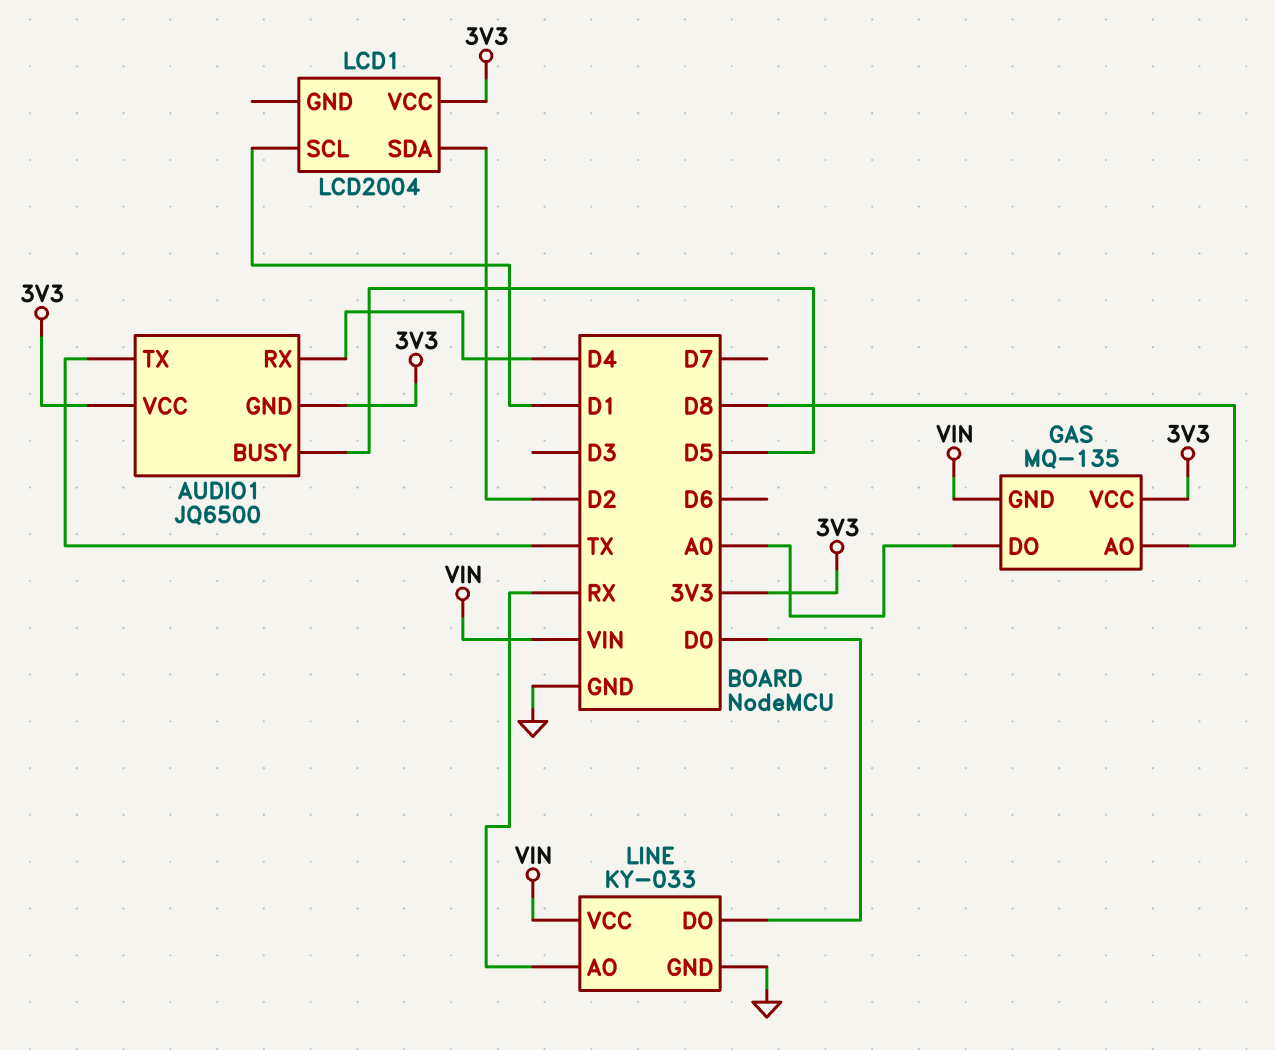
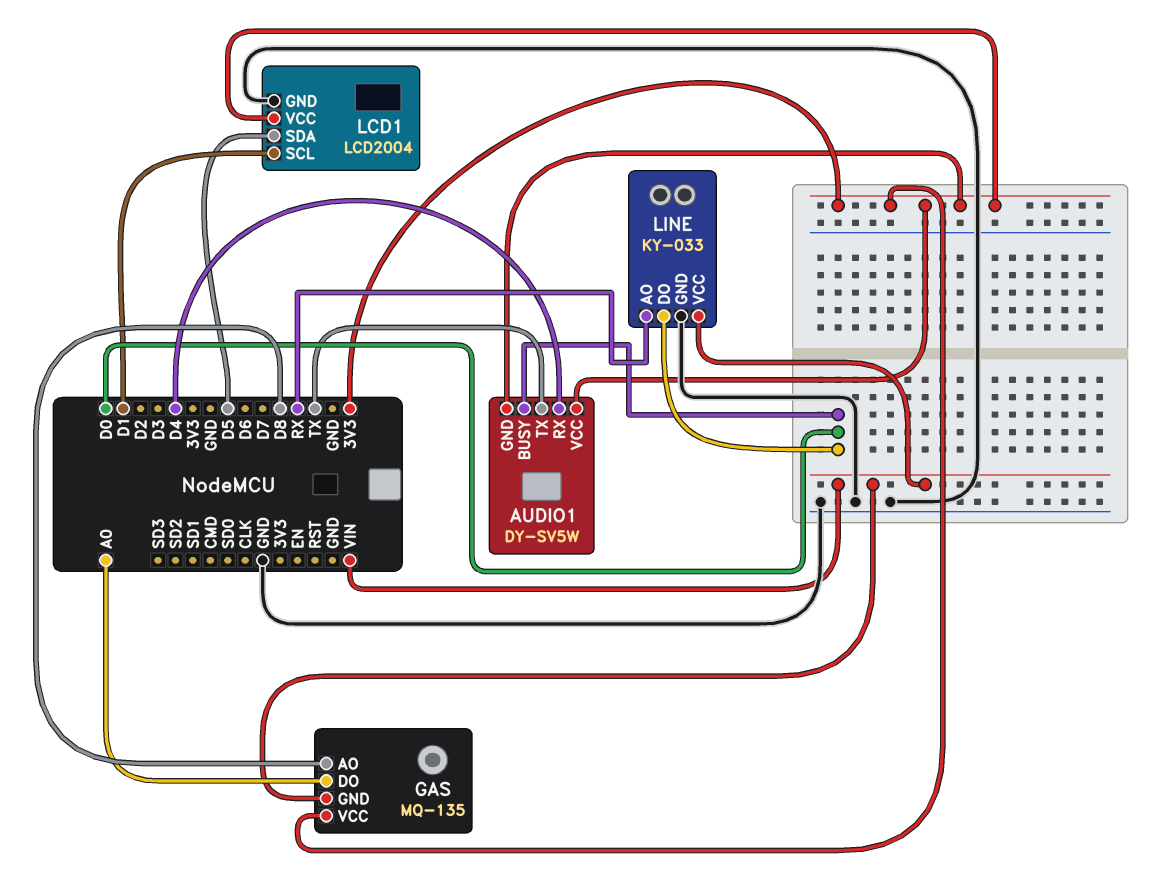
AUDIO1: JQ6500 -> DY-SV5W
AUDIO1 pin BUSY: D5 -> D0
LCD1 pin GND: none -> GND
LCD1 pin SDA: D2 -> D5

